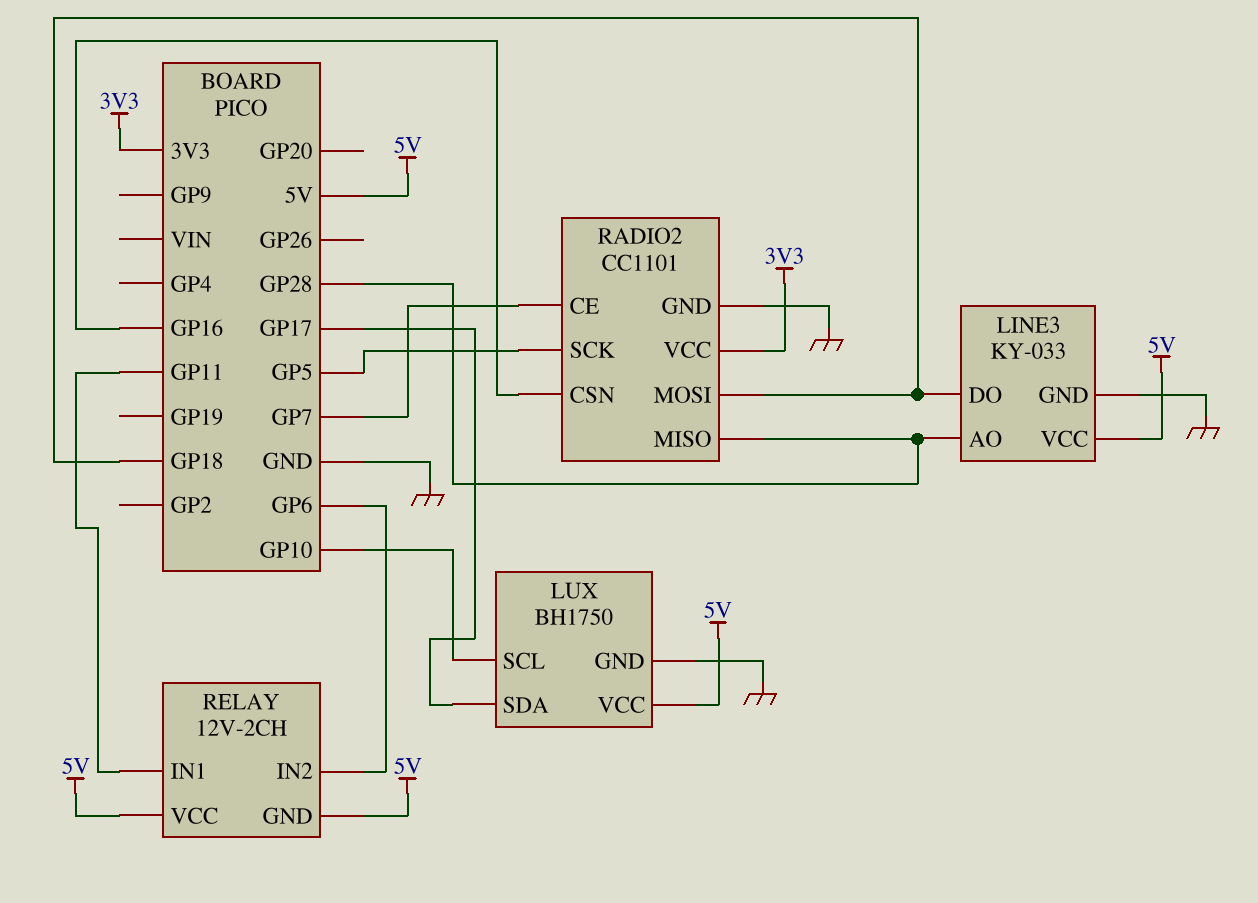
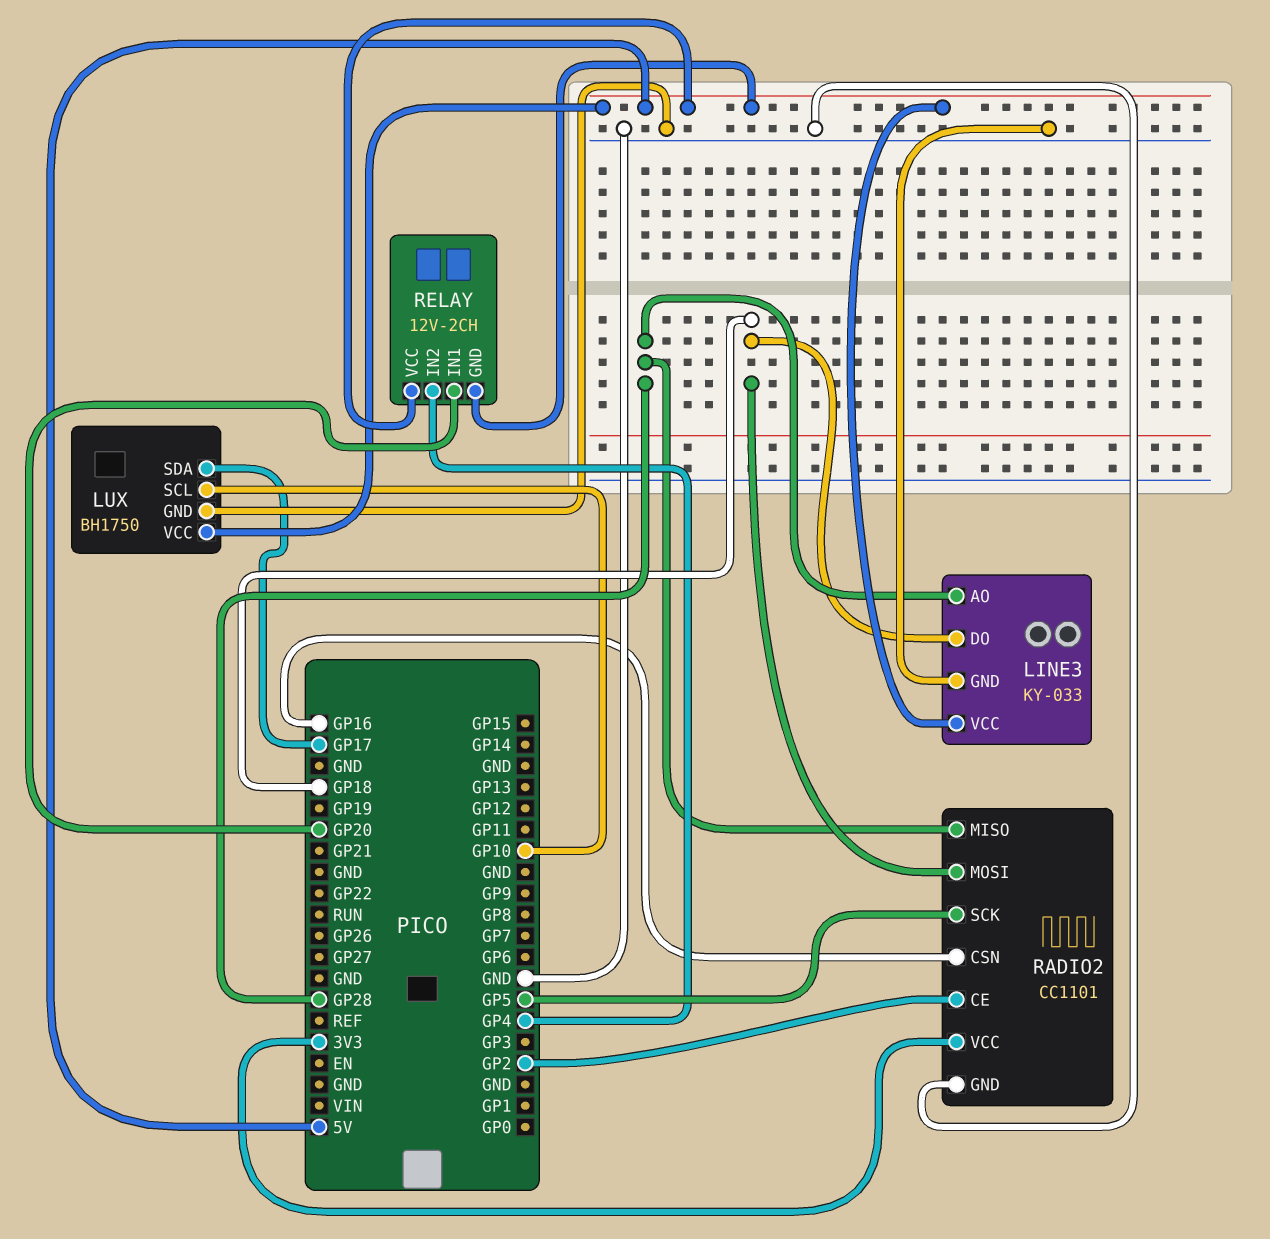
RADIO2 pin CE: GP7 -> GP2
RELAY pin IN1: GP11 -> GP20
RELAY pin IN2: GP6 -> GP4

